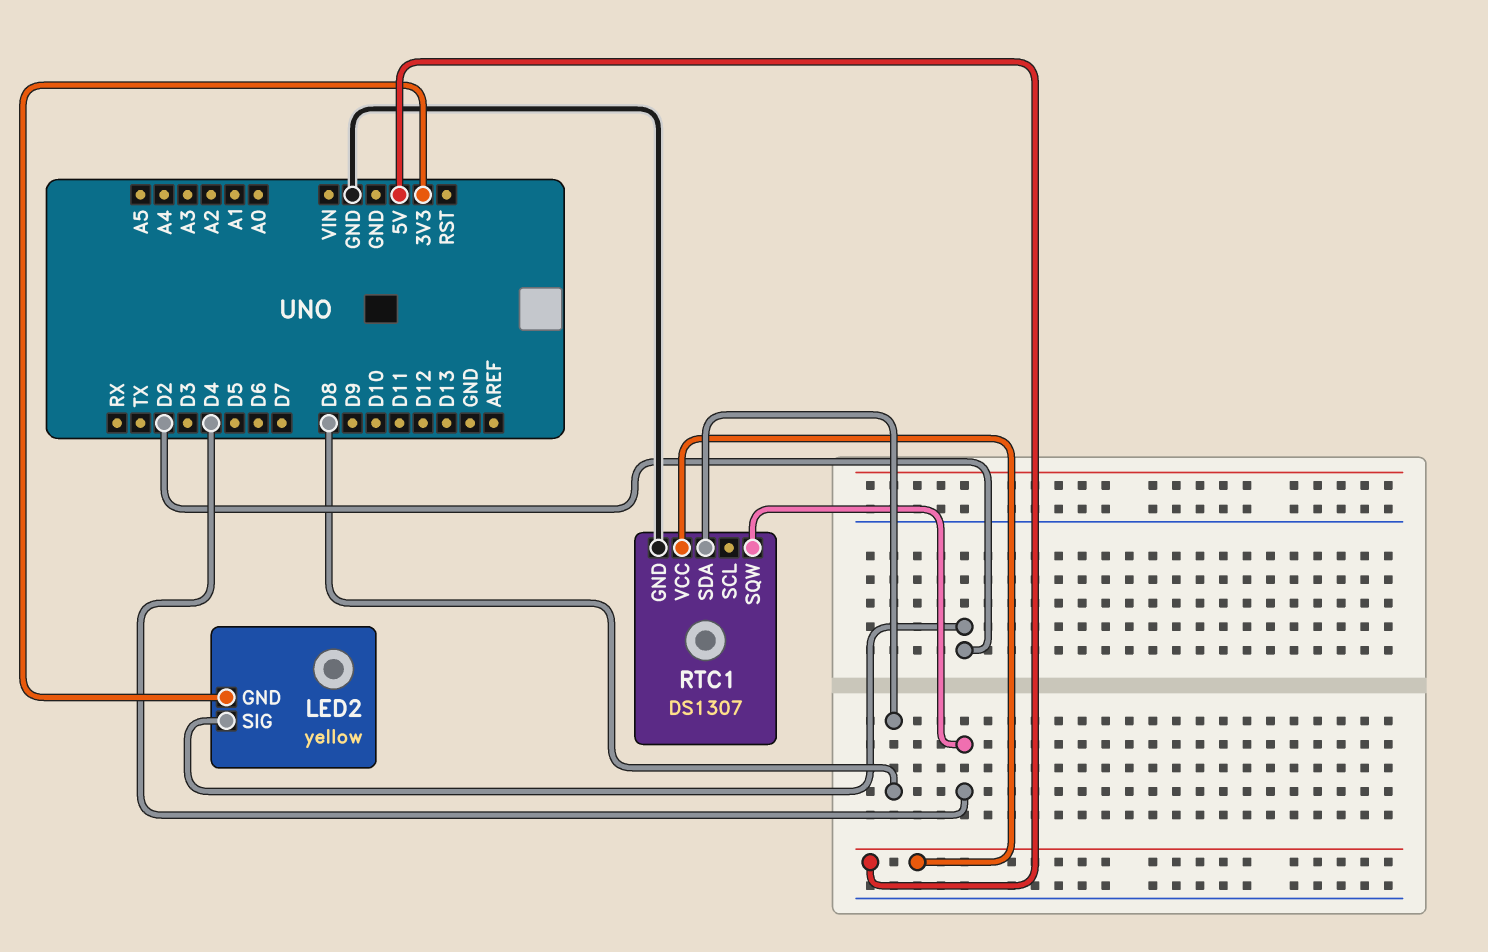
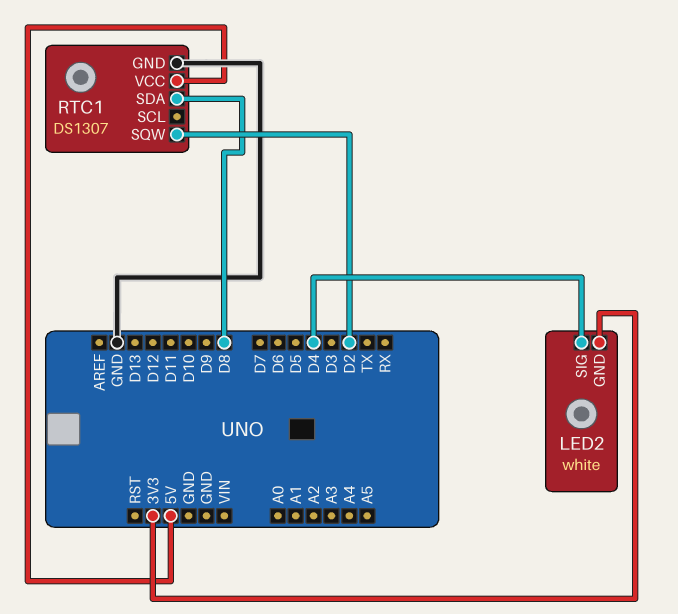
LED2: yellow -> white
LED2 pin SIG: D2 -> D4
RTC1 pin SQW: D4 -> D2

